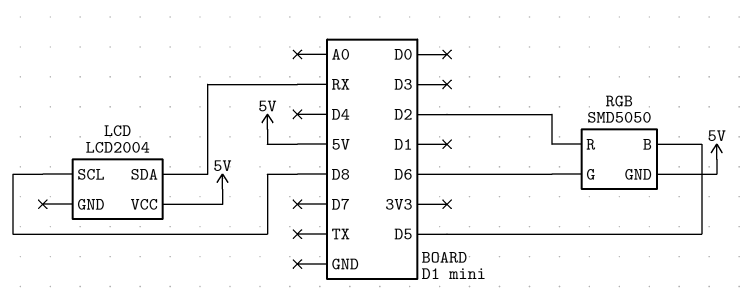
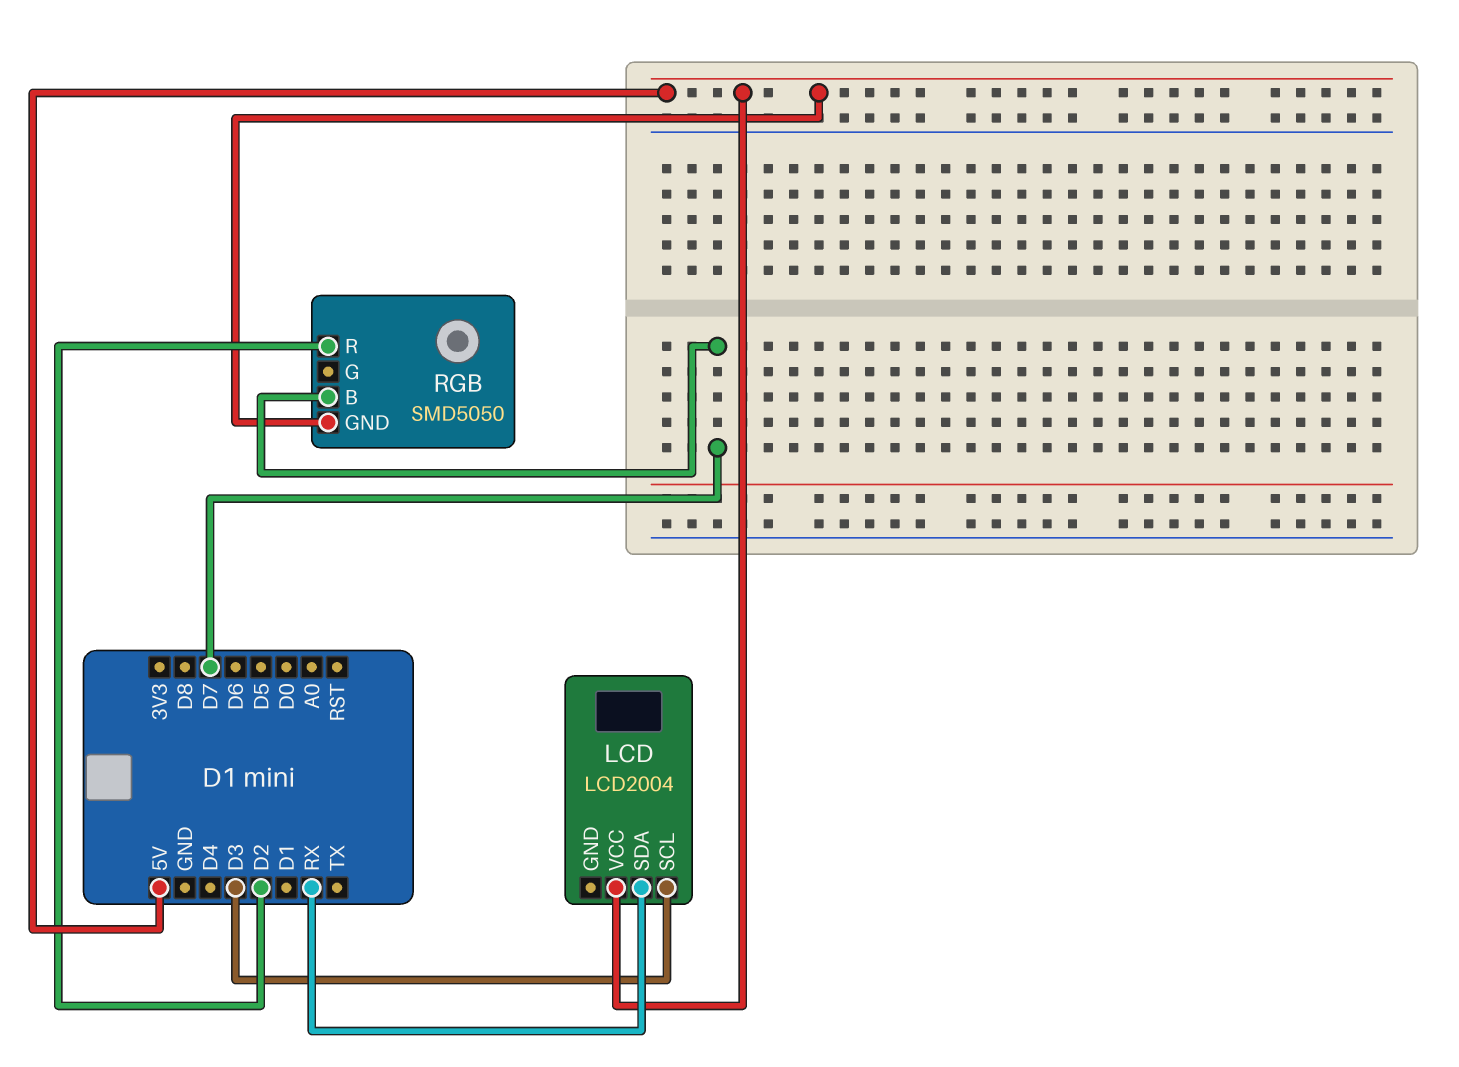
LCD pin SCL: D8 -> D3
RGB pin B: D5 -> D7
RGB pin G: D6 -> none

